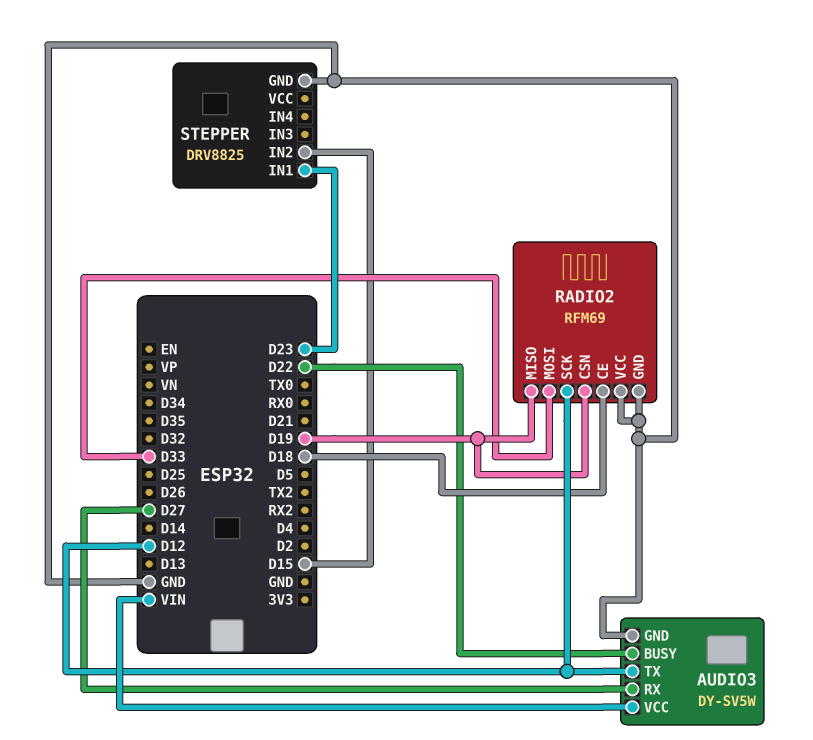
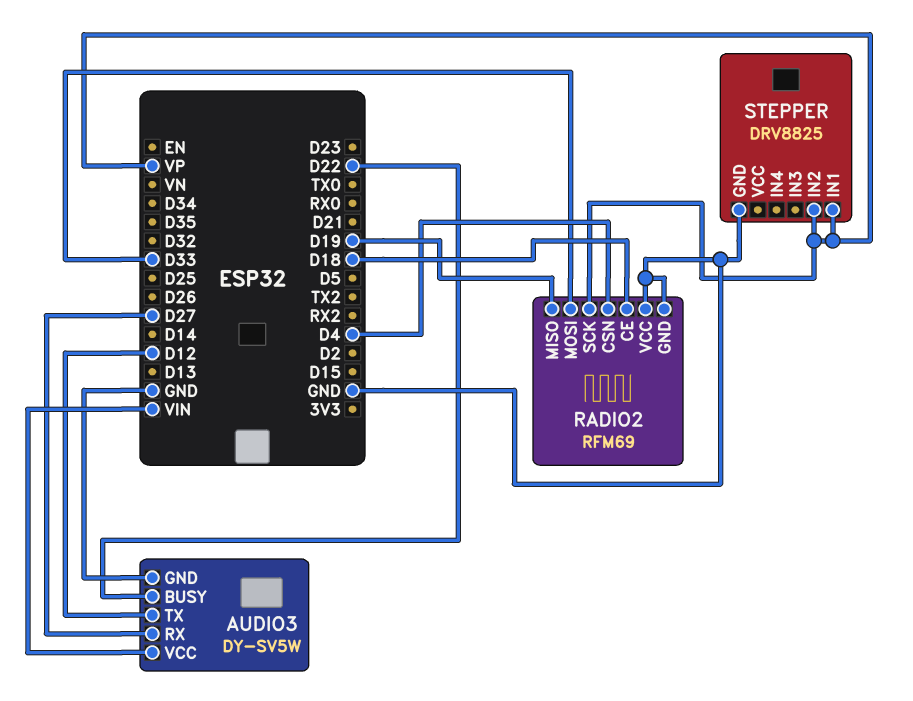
RADIO2 pin CSN: D19 -> D4
RADIO2 pin SCK: D12 -> VP
STEPPER pin IN1: D23 -> VP
STEPPER pin IN2: D15 -> VP

